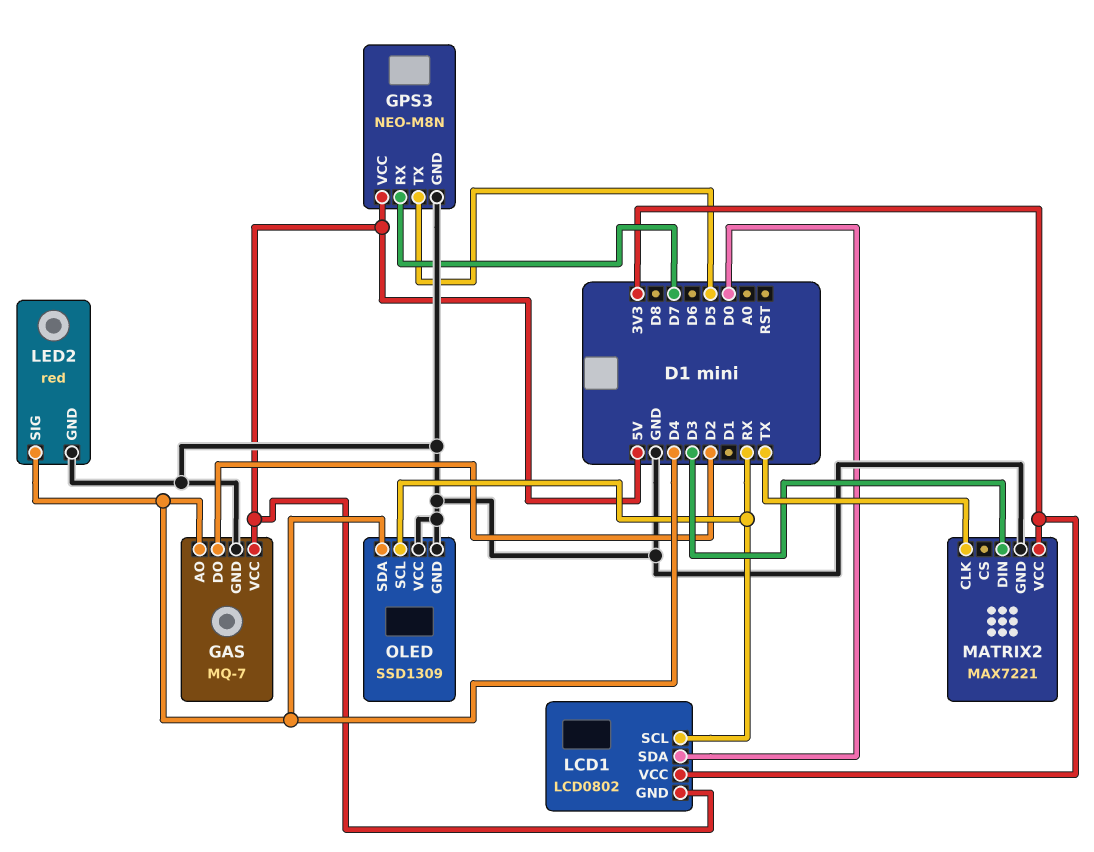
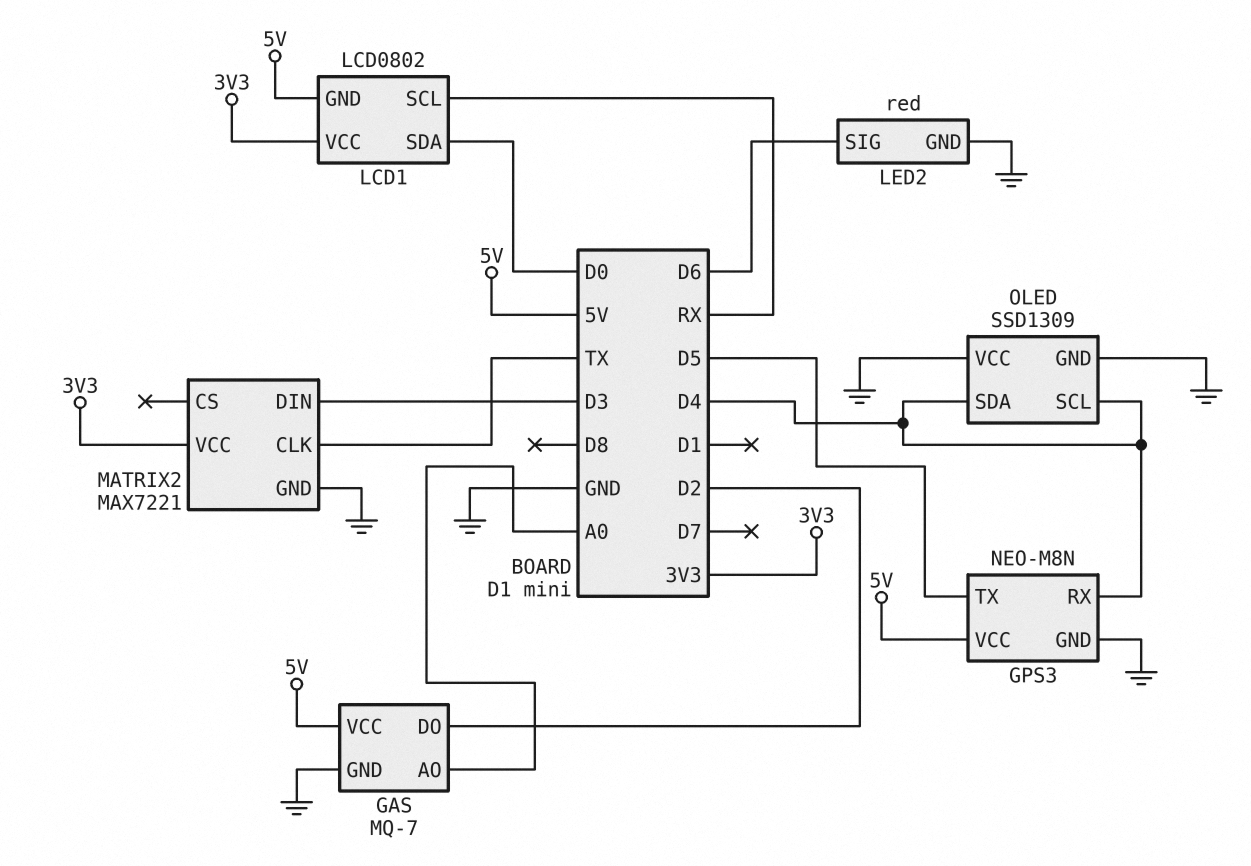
GAS pin AO: D4 -> A0
GPS3 pin RX: D7 -> D4
LED2 pin SIG: D4 -> D6
OLED pin SCL: RX -> D4

